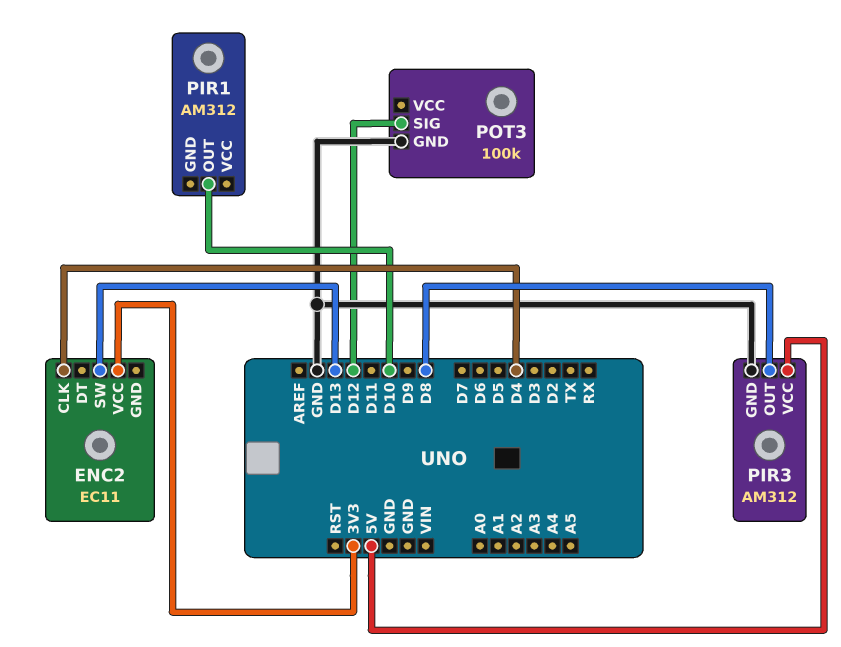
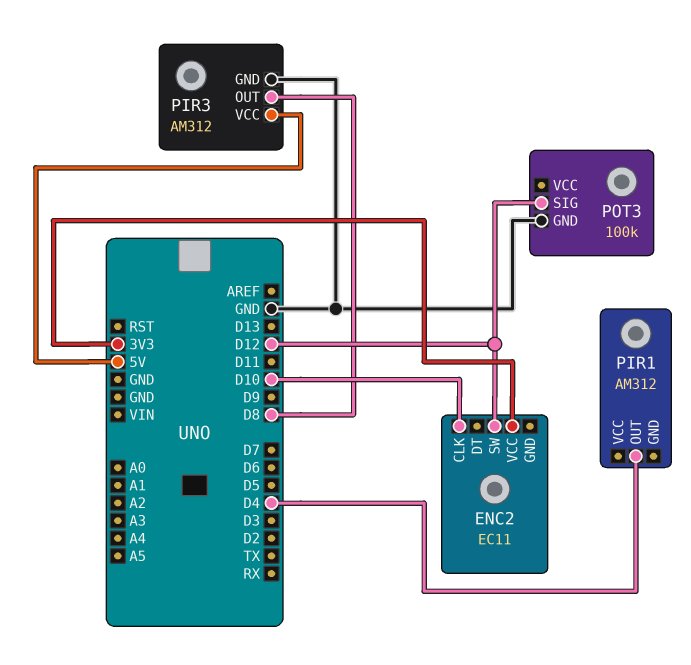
ENC2 pin CLK: D4 -> D10
ENC2 pin SW: D13 -> D12
PIR1 pin OUT: D10 -> D4

